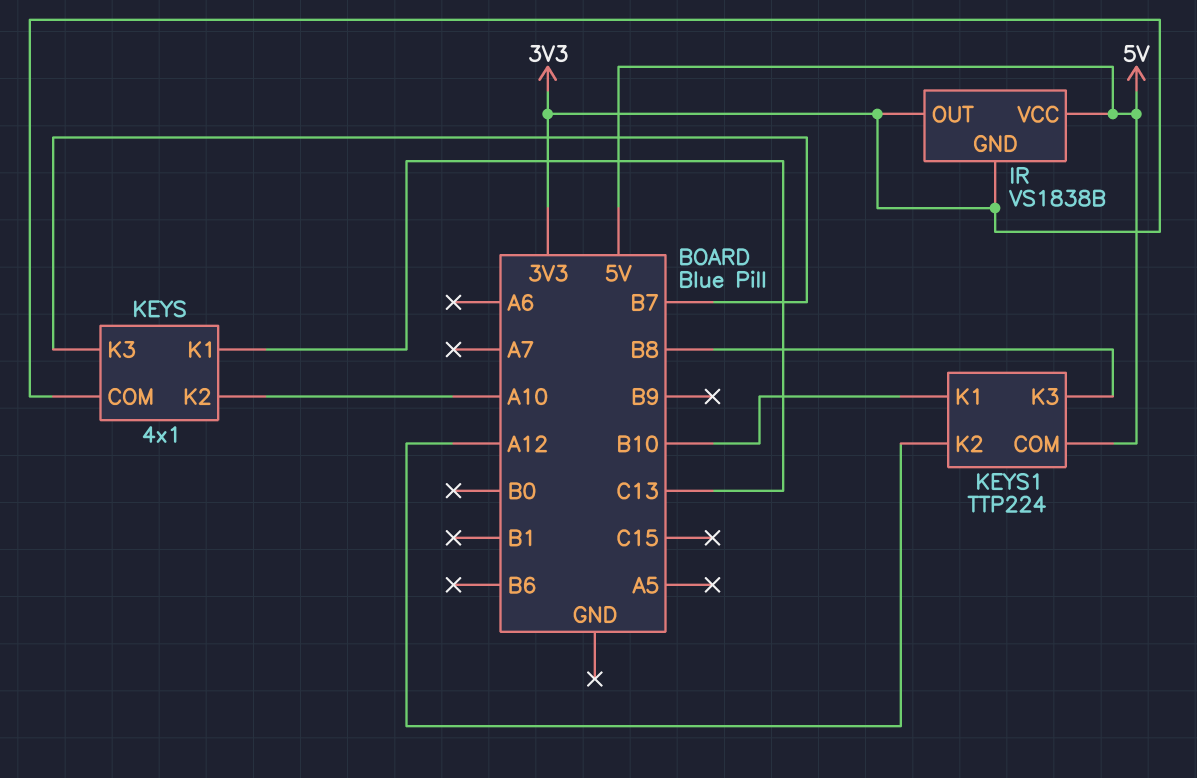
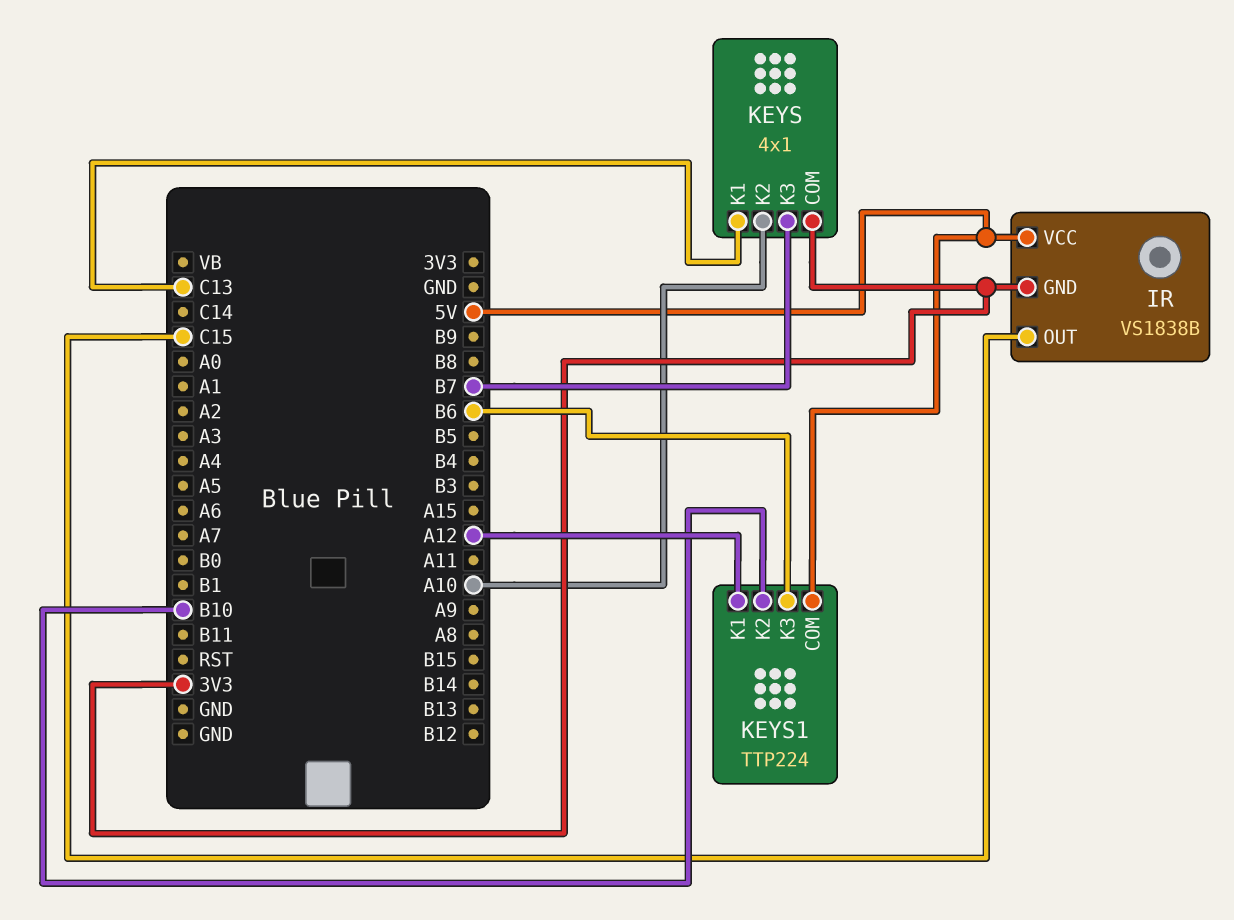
IR pin OUT: 3V3 -> C15
KEYS1 pin K1: B10 -> A12
KEYS1 pin K2: A12 -> B10
KEYS1 pin K3: B8 -> B6

